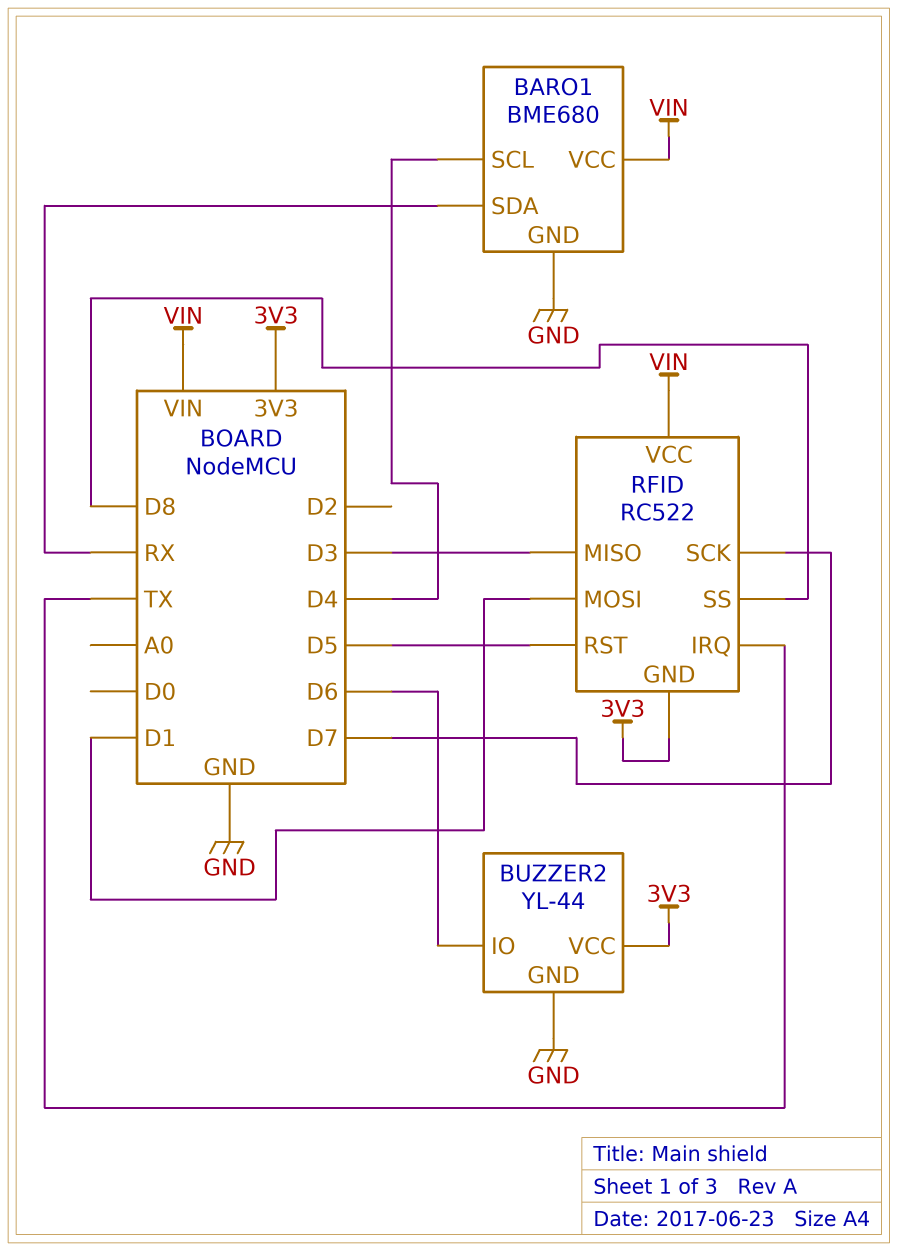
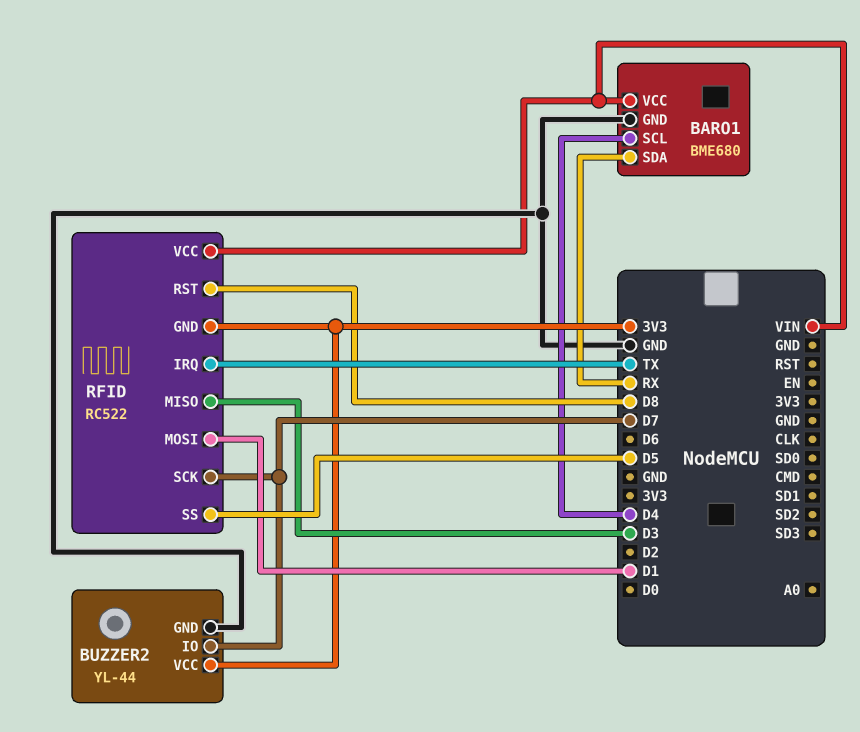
BUZZER2 pin IO: D6 -> D7
RFID pin RST: D5 -> D8
RFID pin SS: D8 -> D5

